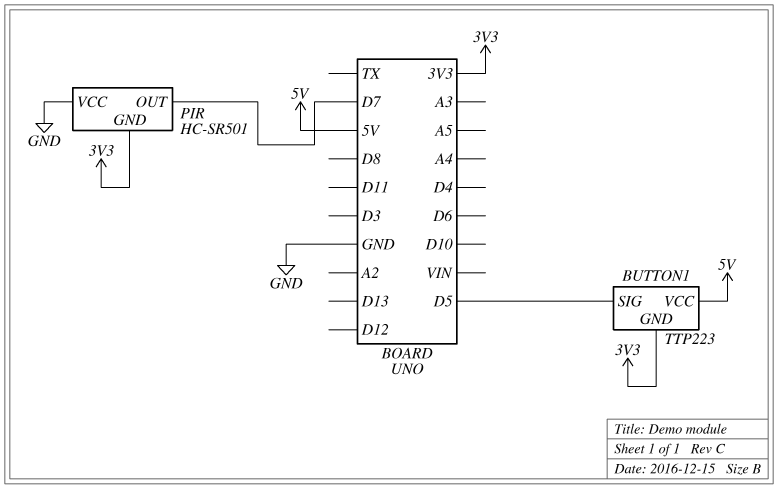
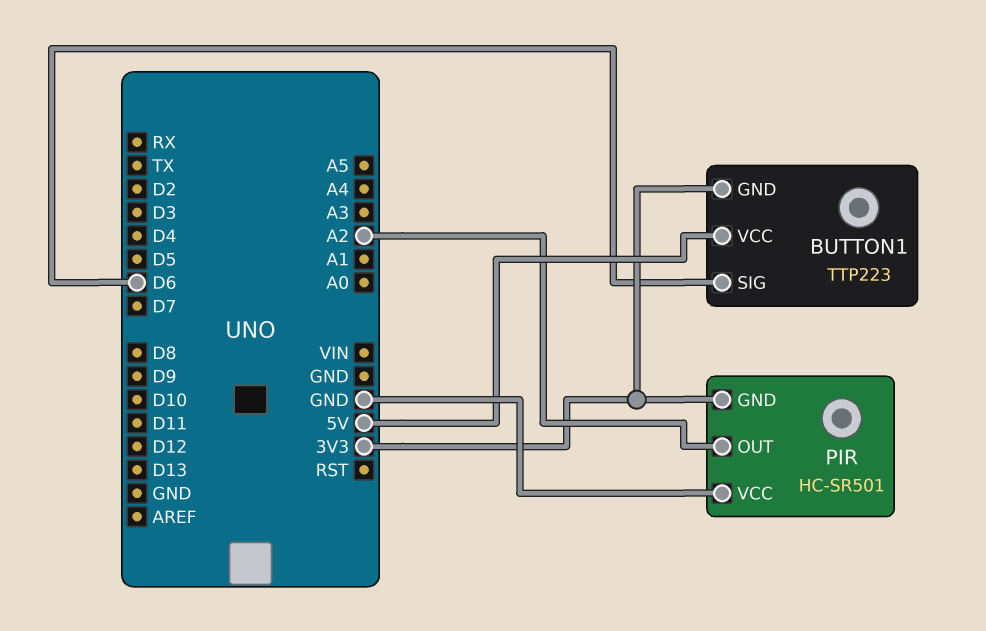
BUTTON1 pin SIG: D5 -> D6
PIR pin OUT: D7 -> A2

